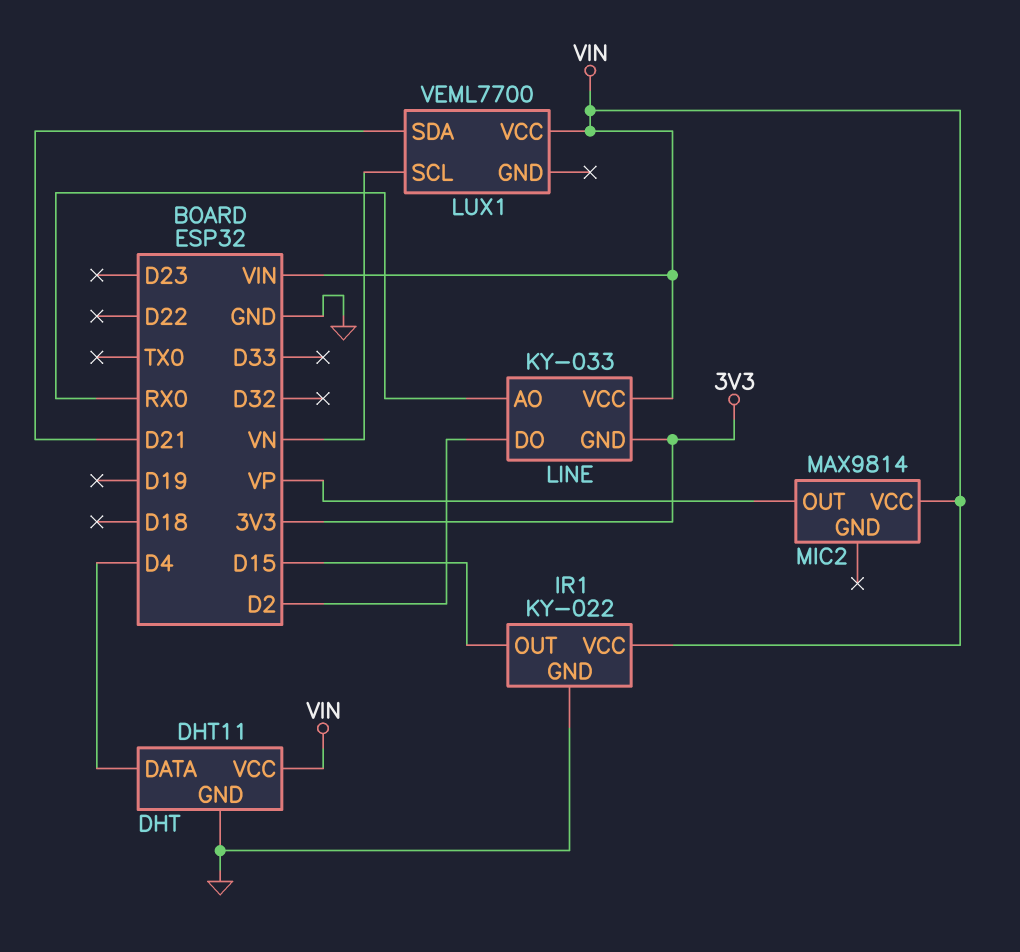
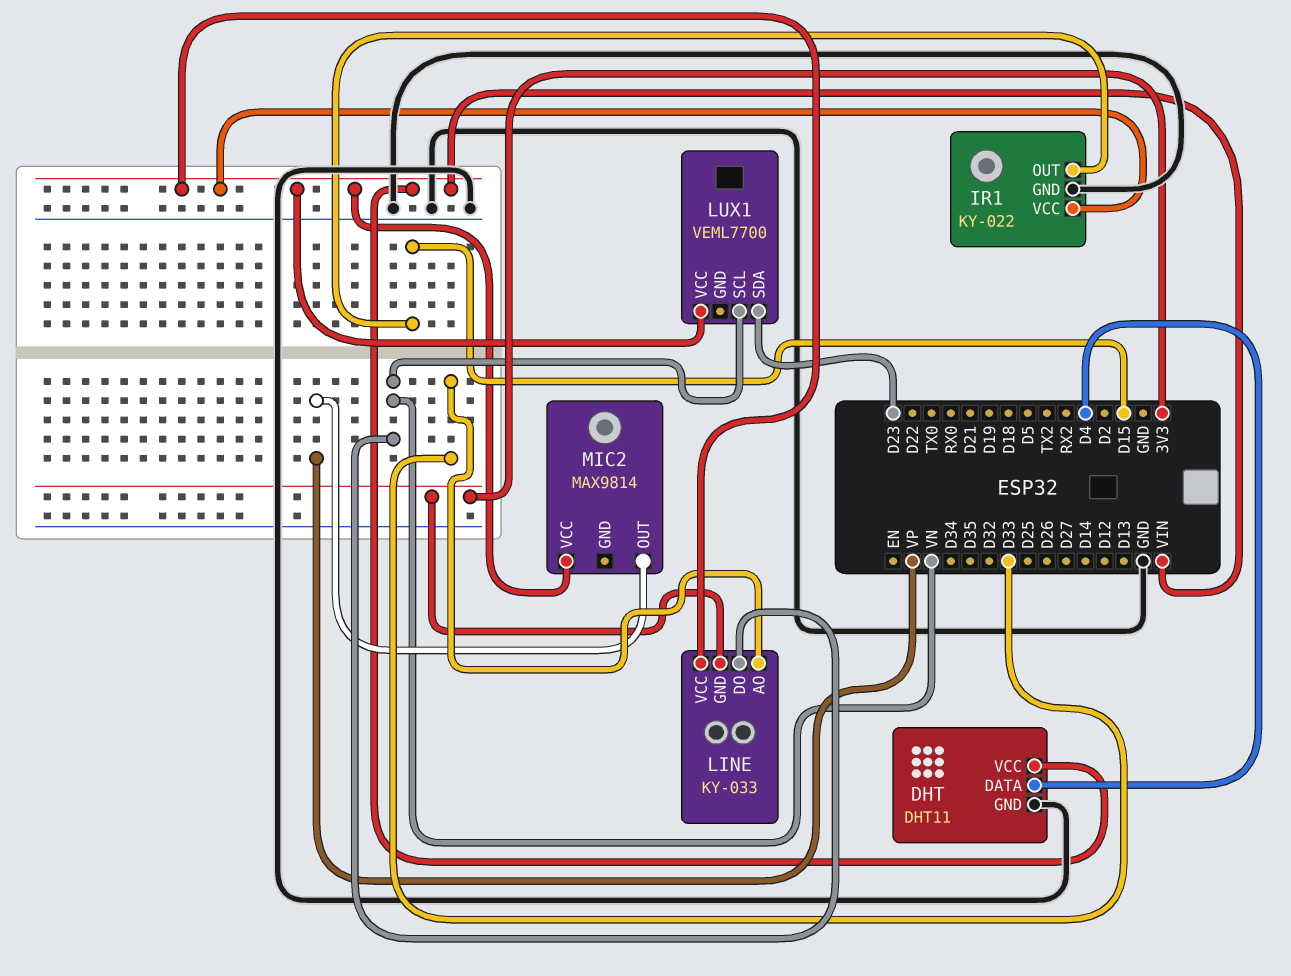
LINE pin AO: RX0 -> D33
LINE pin DO: D2 -> VN
LUX1 pin SDA: D21 -> D23

